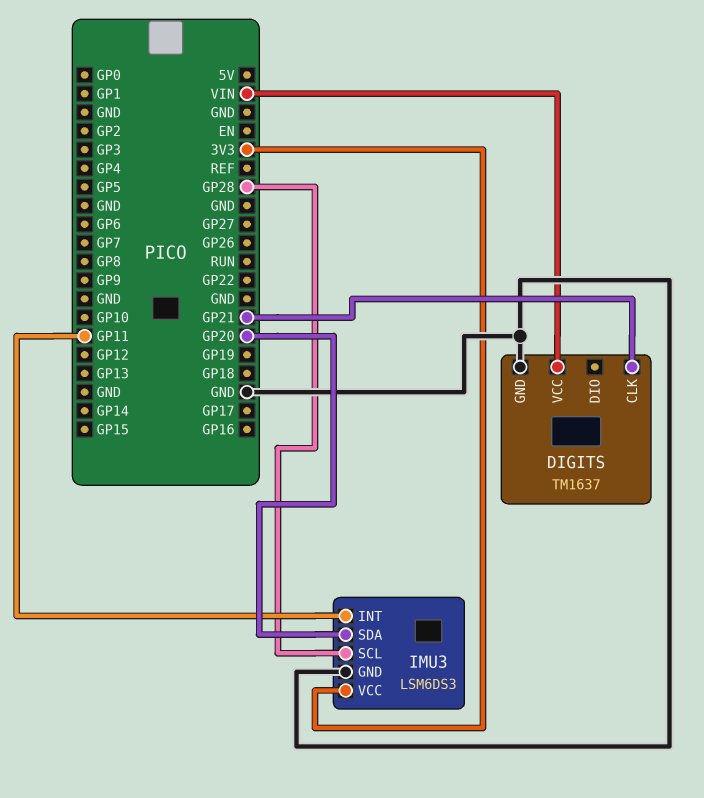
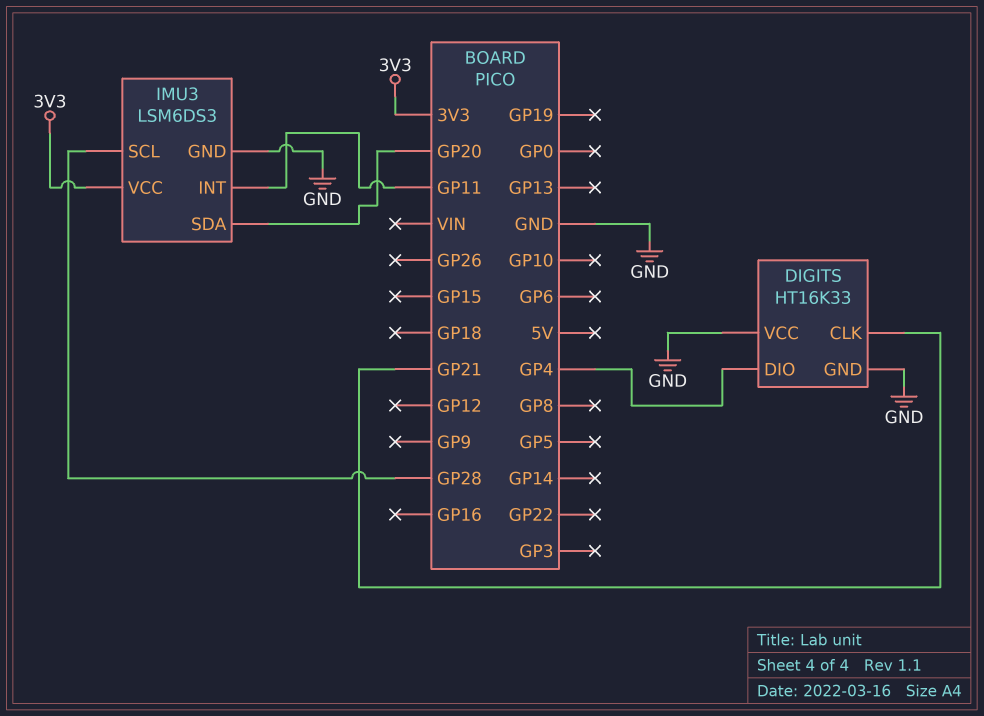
DIGITS: TM1637 -> HT16K33
DIGITS pin DIO: none -> GP4
DIGITS pin VCC: VIN -> GND

